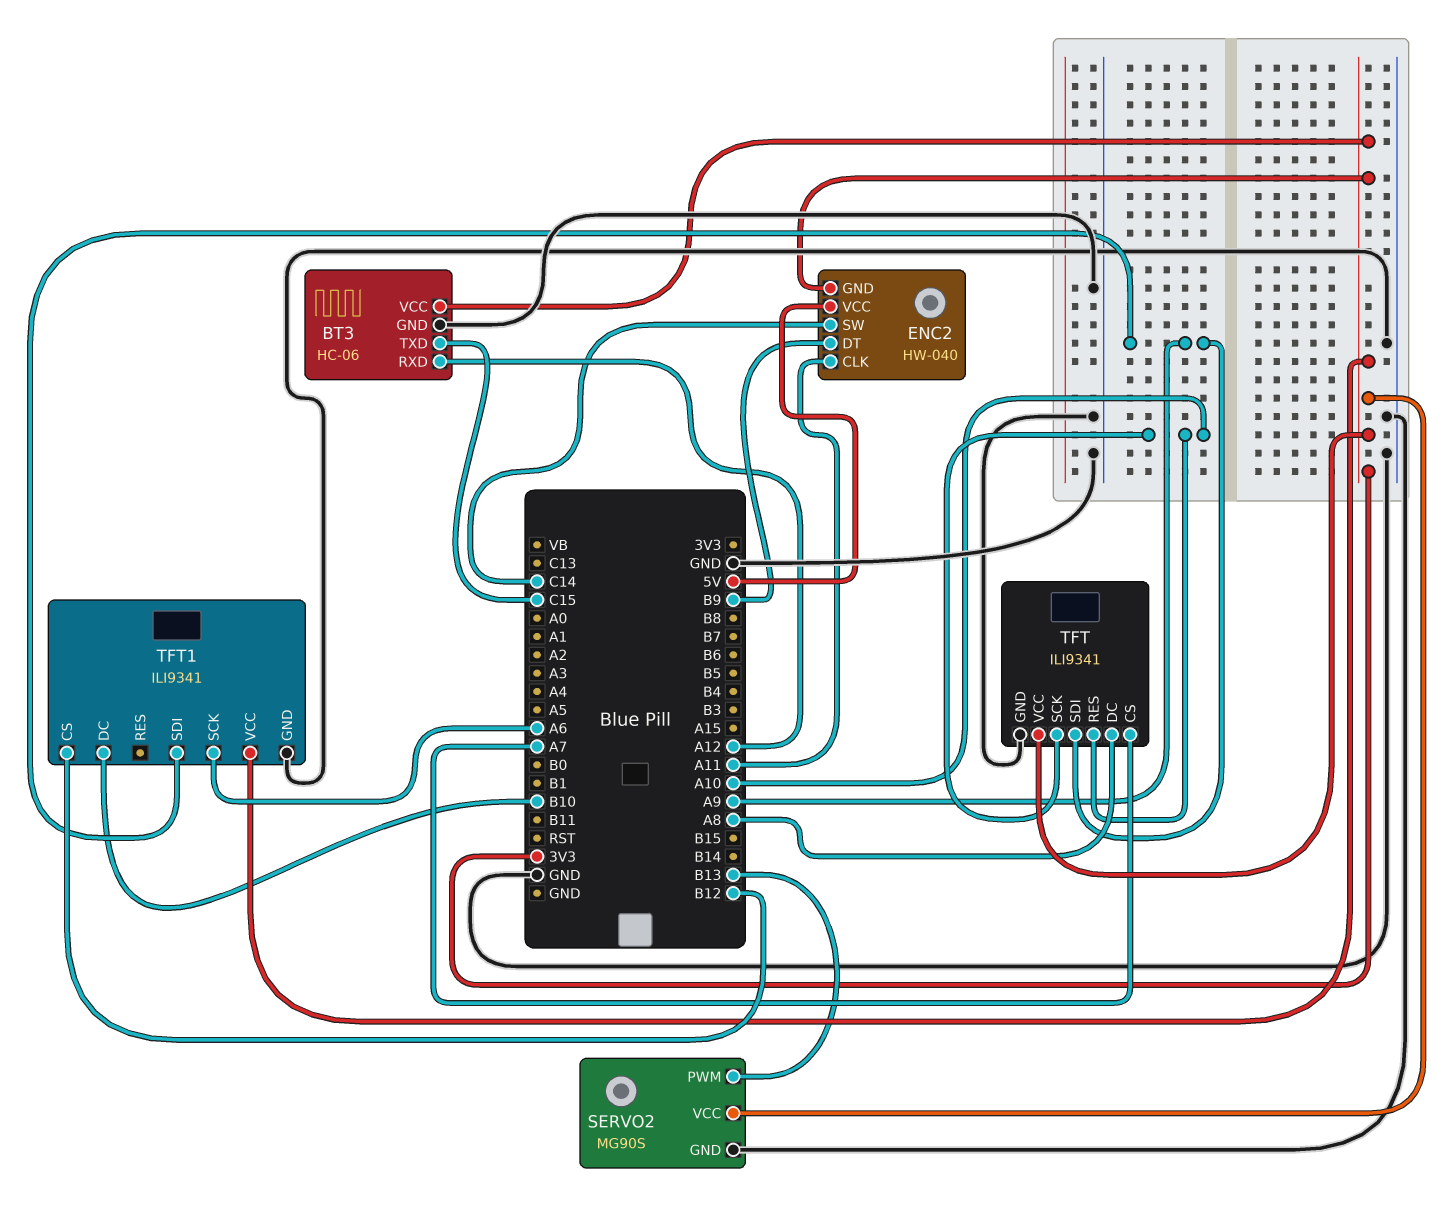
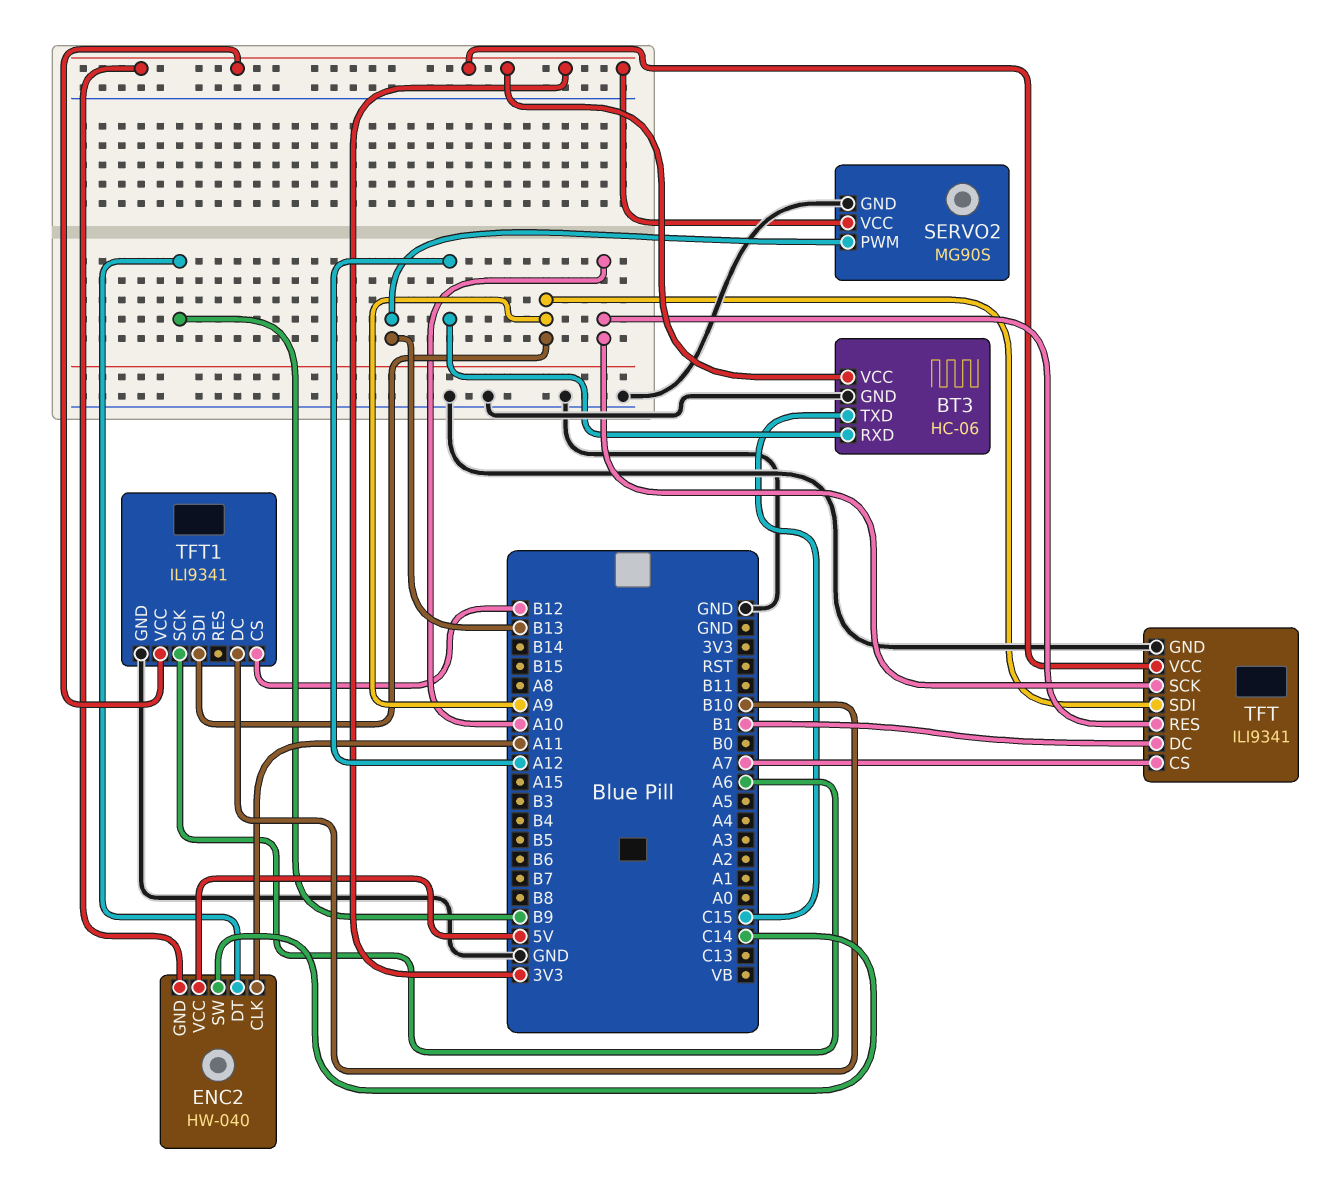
TFT pin DC: A8 -> B1

